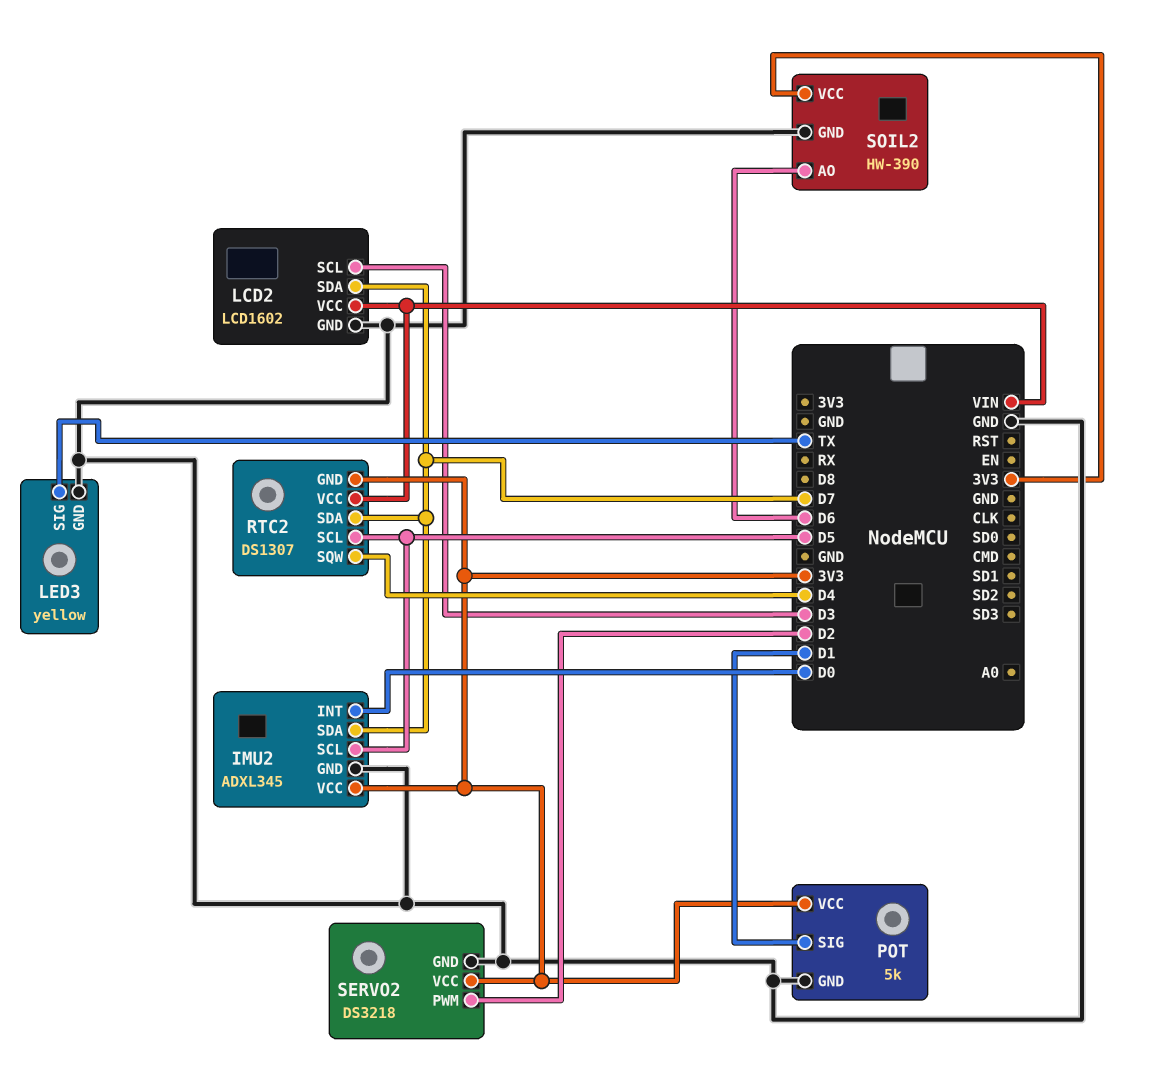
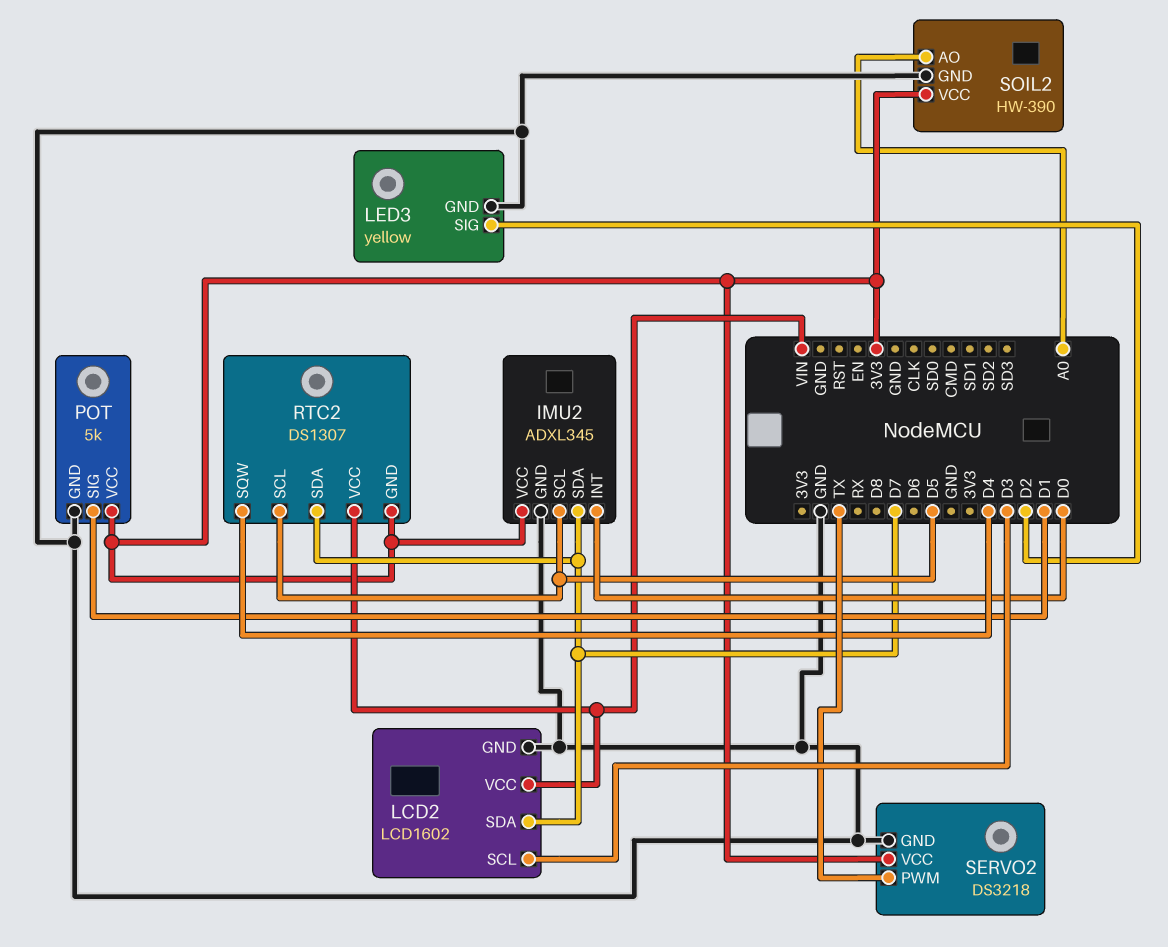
LED3 pin SIG: TX -> D2
SERVO2 pin PWM: D2 -> TX
SOIL2 pin AO: D6 -> A0

